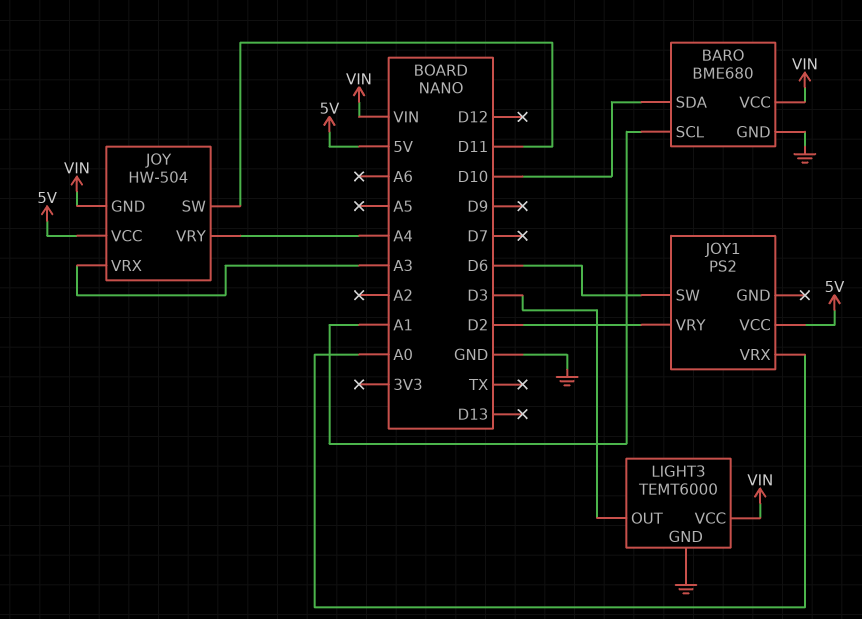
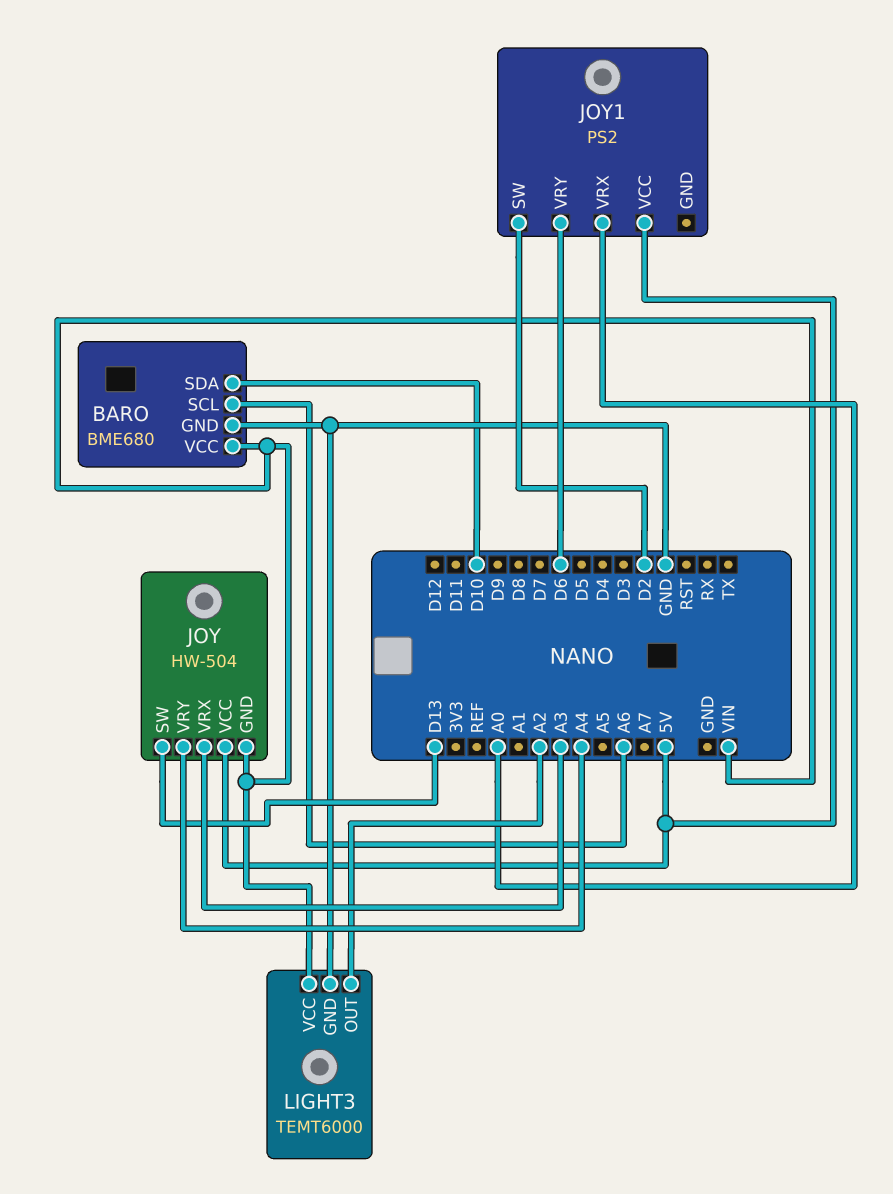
BARO pin SCL: A1 -> A6
JOY pin SW: D11 -> D13
JOY1 pin SW: D6 -> D2
JOY1 pin VRY: D2 -> D6
LIGHT3 pin OUT: D3 -> A2

